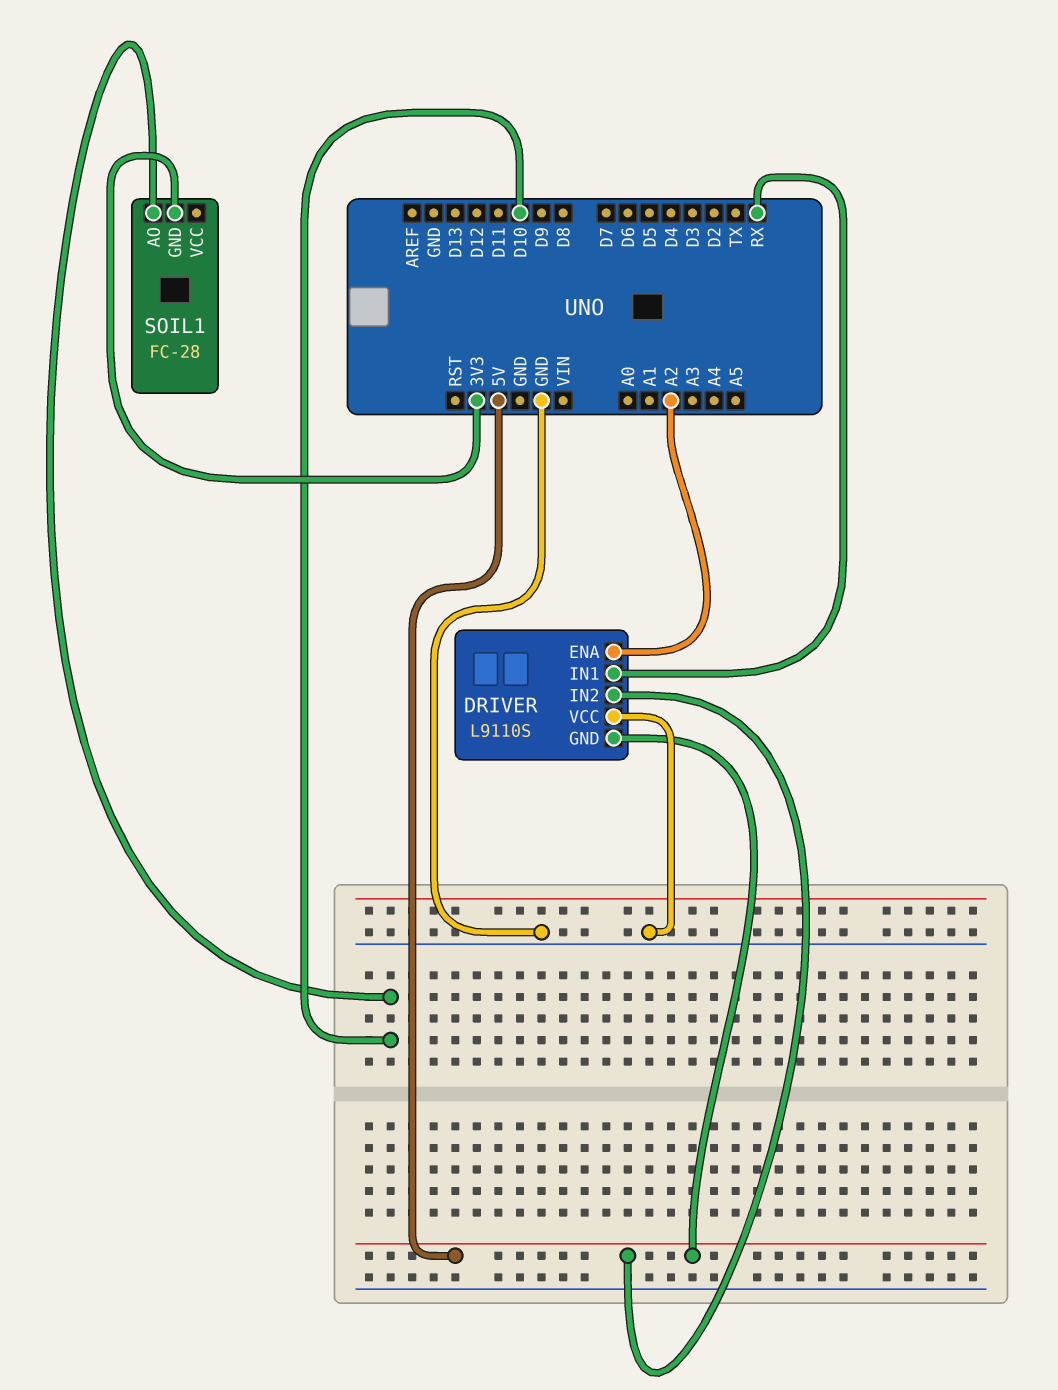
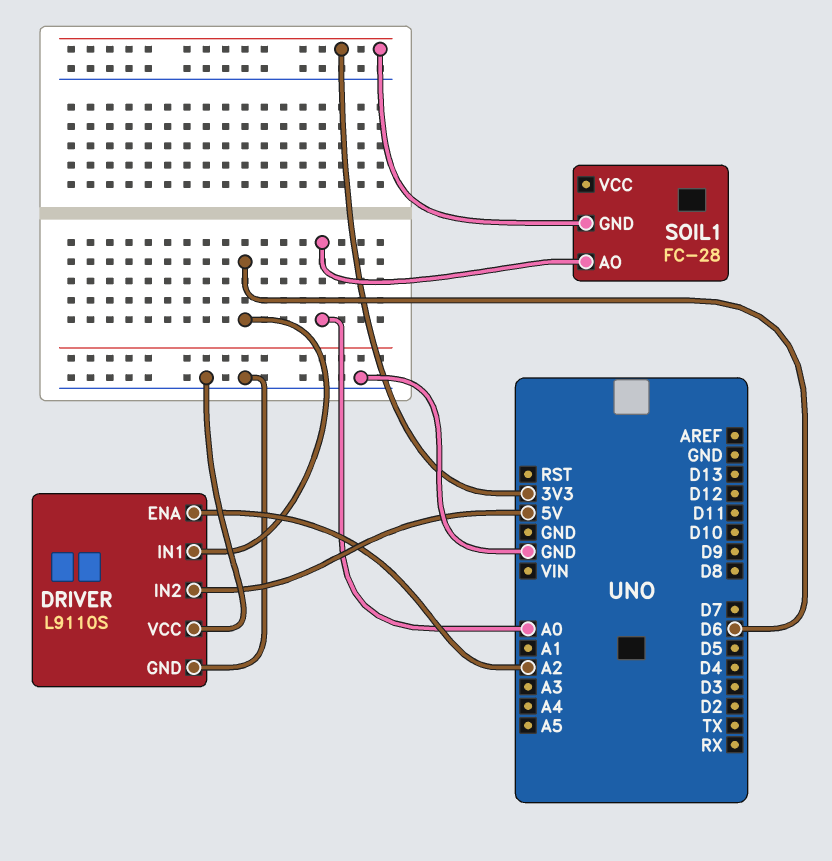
DRIVER pin GND: 5V -> GND
DRIVER pin IN1: RX -> D6
SOIL1 pin AO: D10 -> A0

